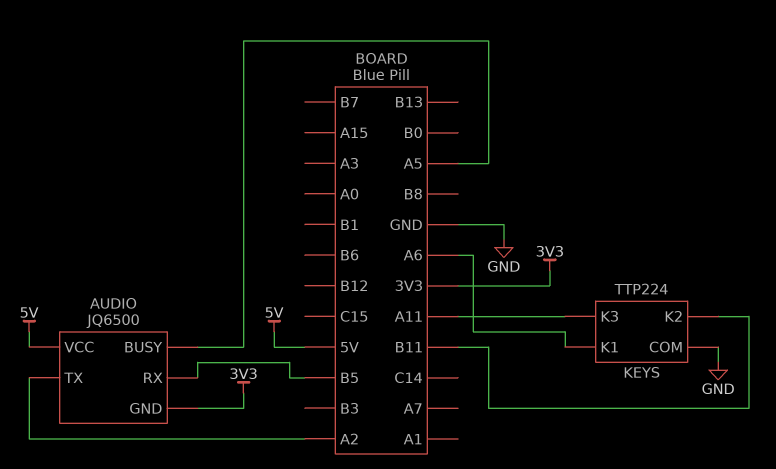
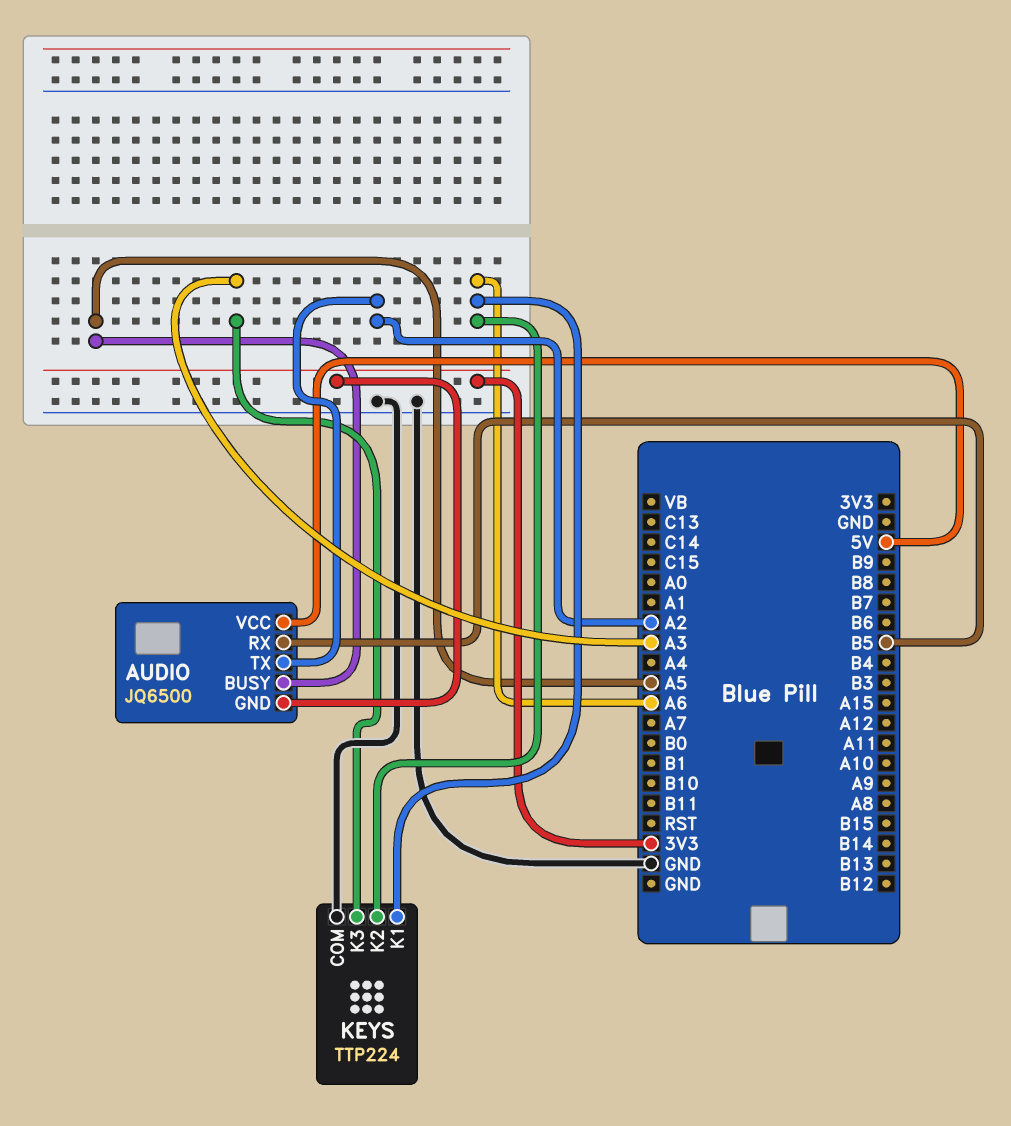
KEYS pin K2: B11 -> A6
KEYS pin K3: A11 -> A3

